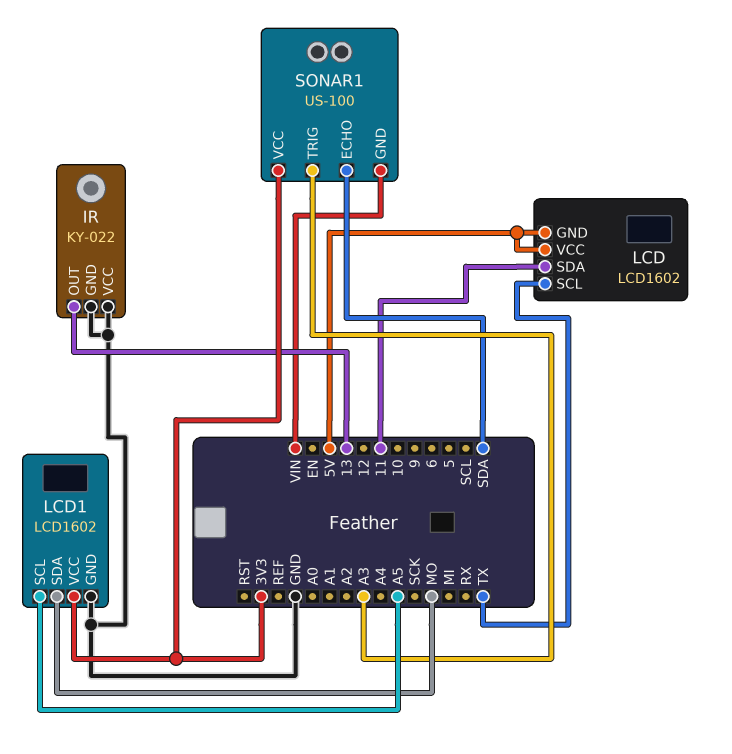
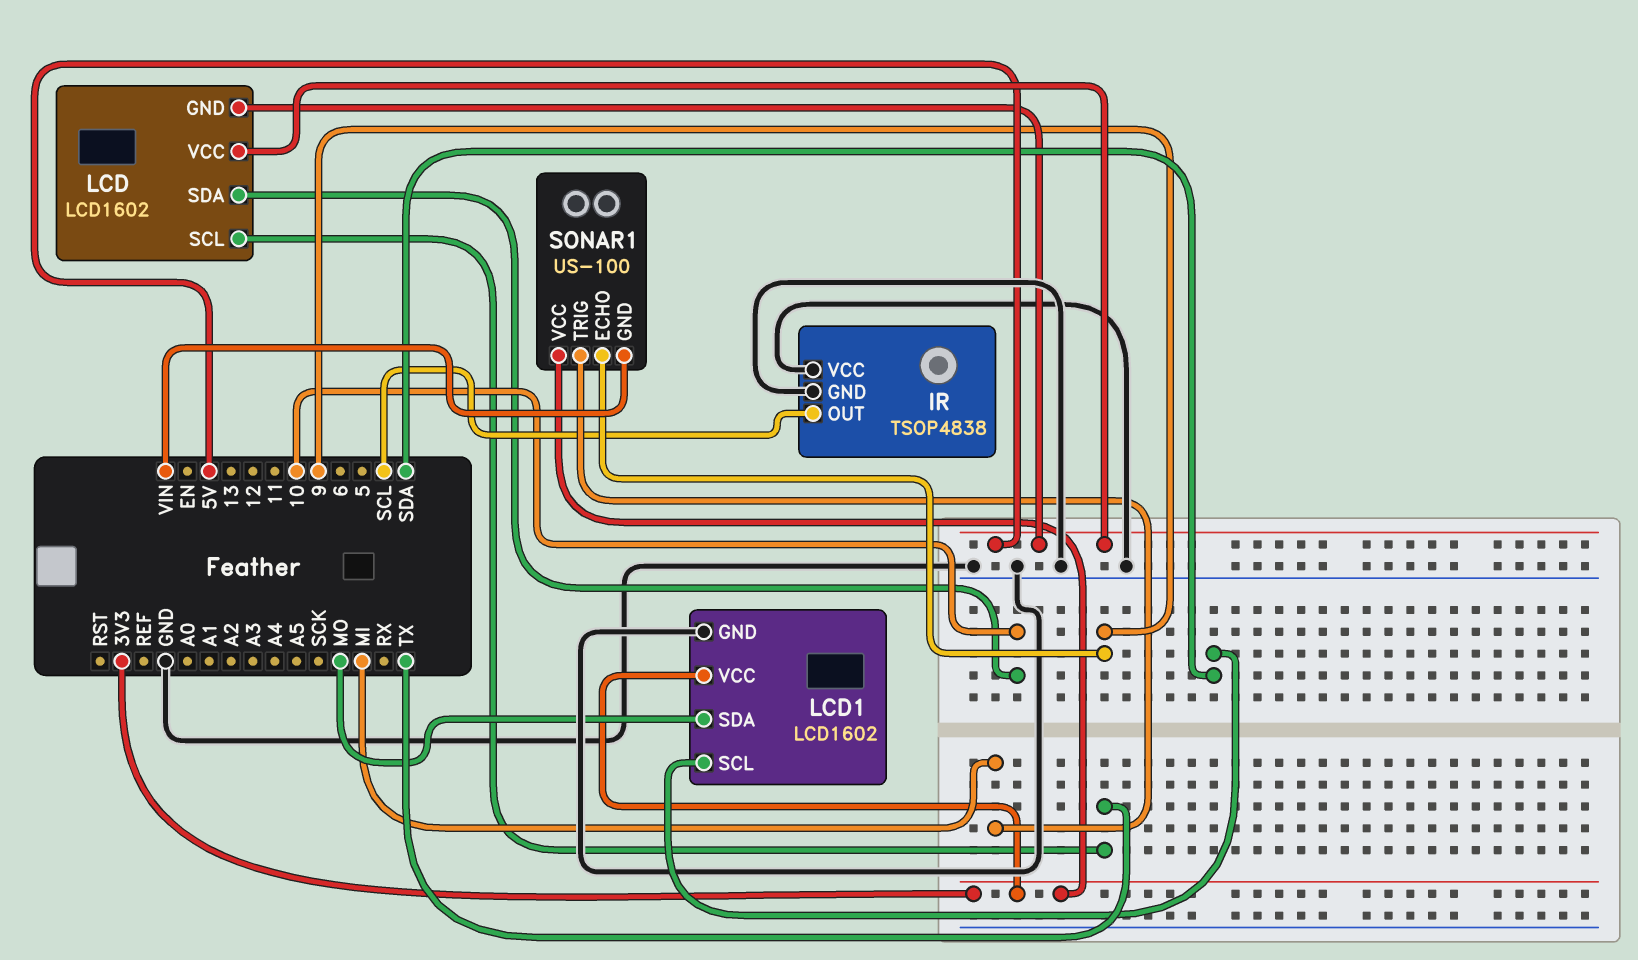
IR: KY-022 -> TSOP4838
IR pin OUT: 13 -> SCL
LCD pin SDA: 11 -> 10
LCD1 pin SCL: A5 -> SDA
SONAR1 pin ECHO: SDA -> 9
SONAR1 pin TRIG: A3 -> MI

